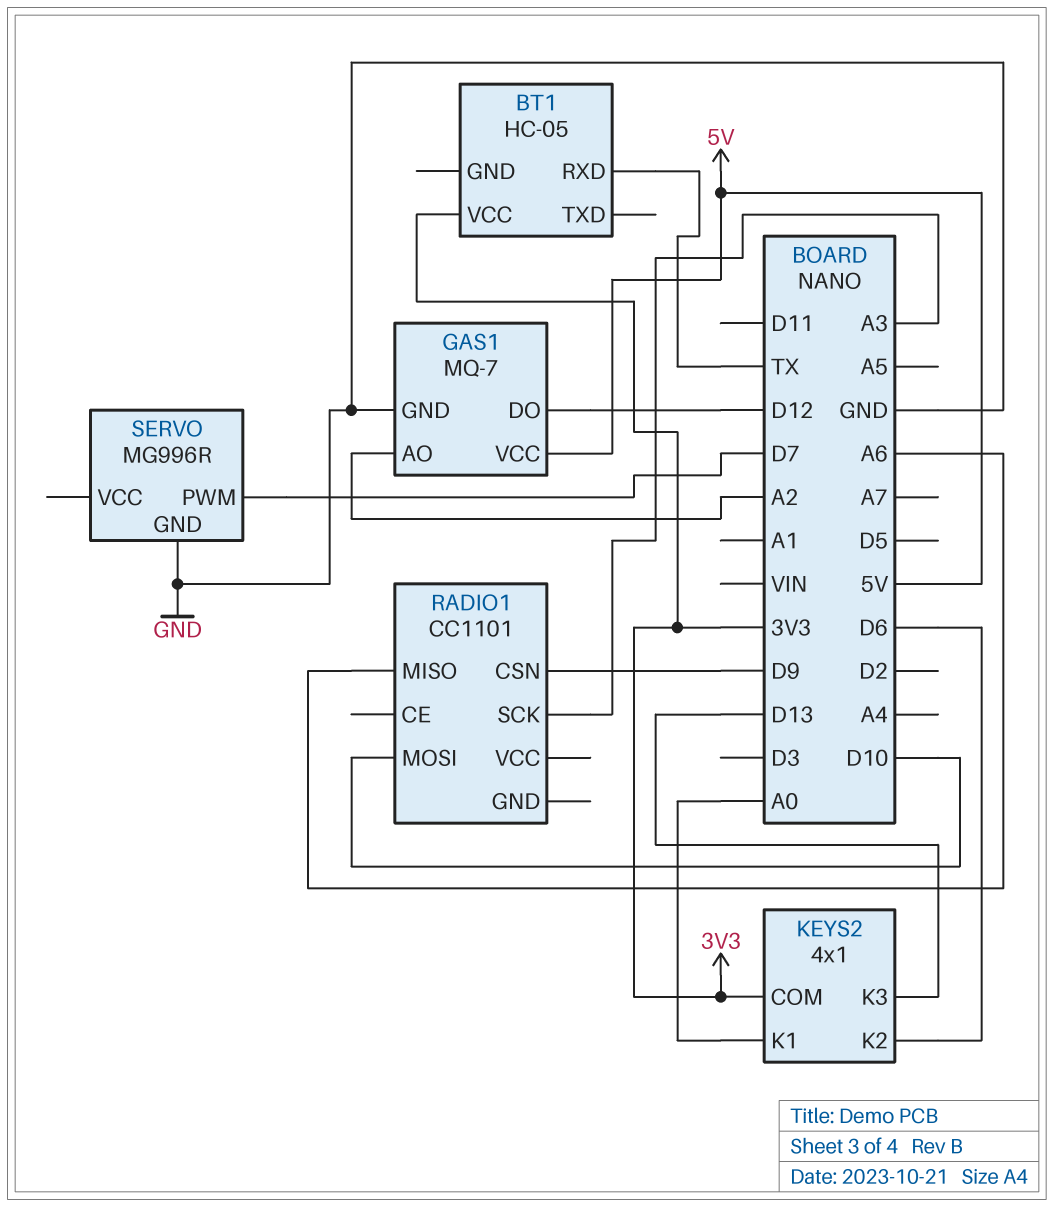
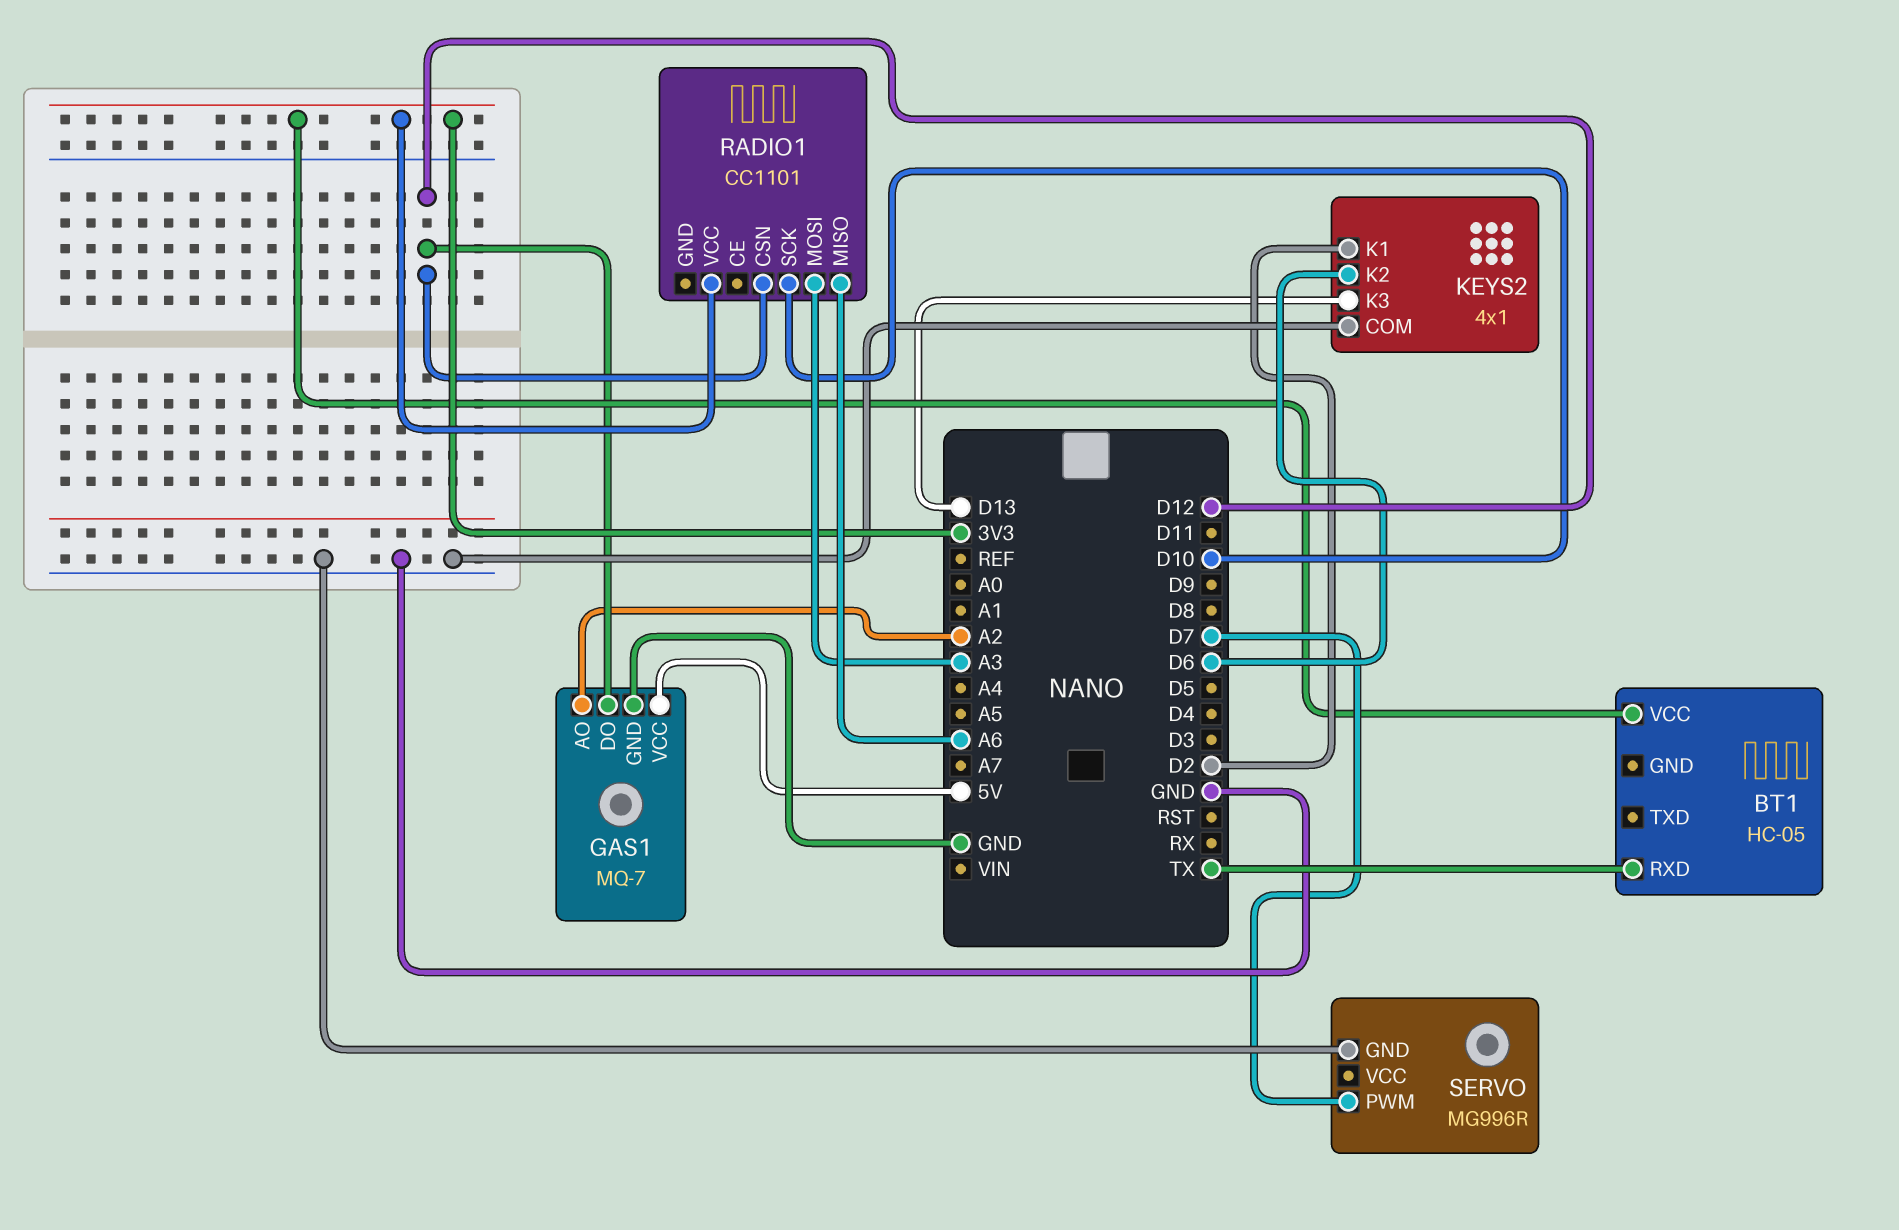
KEYS2 pin COM: 3V3 -> GND
KEYS2 pin K1: A0 -> D2
RADIO1 pin CSN: D9 -> D12
RADIO1 pin MOSI: D10 -> A3
RADIO1 pin SCK: A3 -> D10
RADIO1 pin VCC: none -> 3V3

